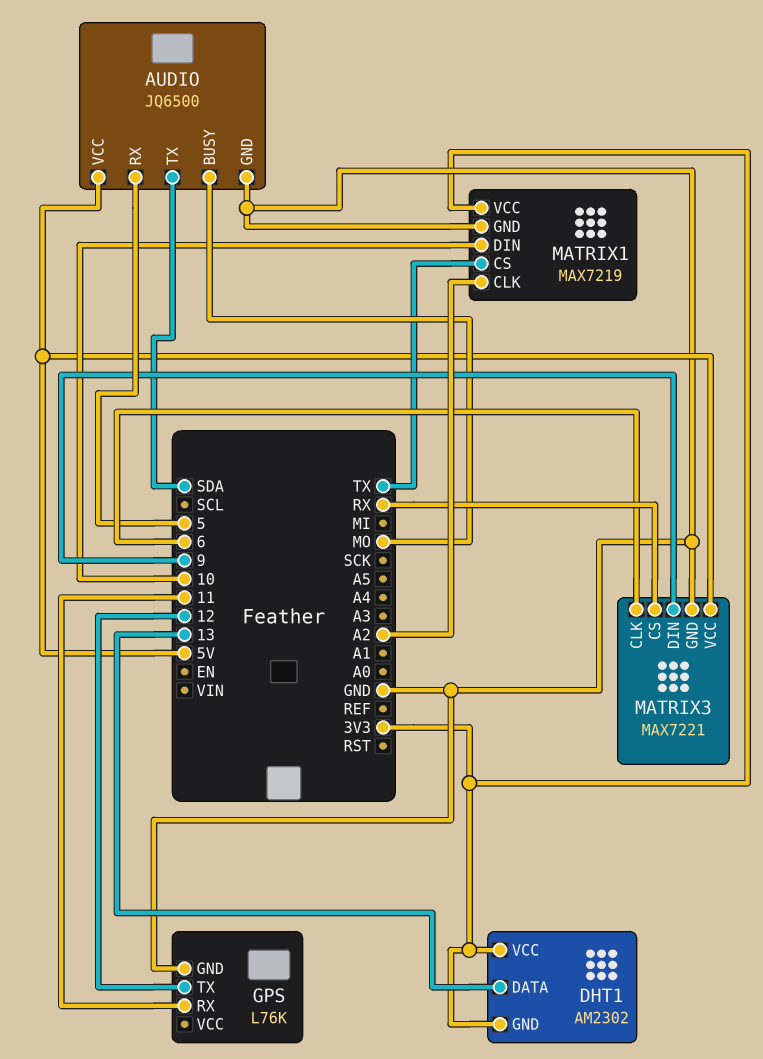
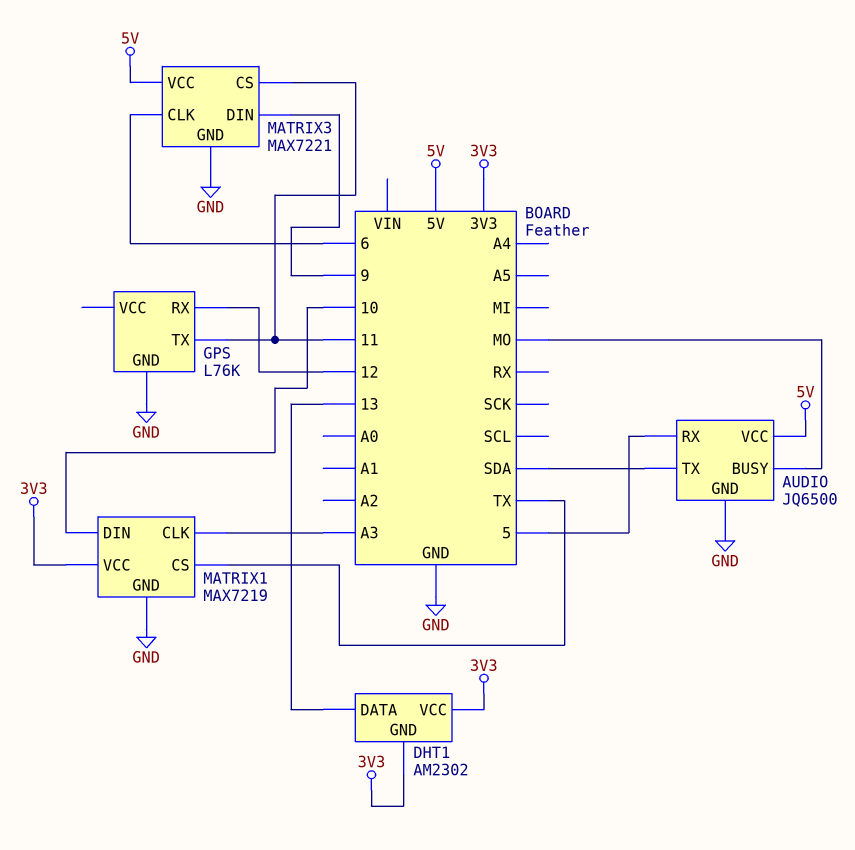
GPS pin RX: 11 -> 12
GPS pin TX: 12 -> 11
MATRIX1 pin CLK: A2 -> A3
MATRIX3 pin CS: RX -> 11

